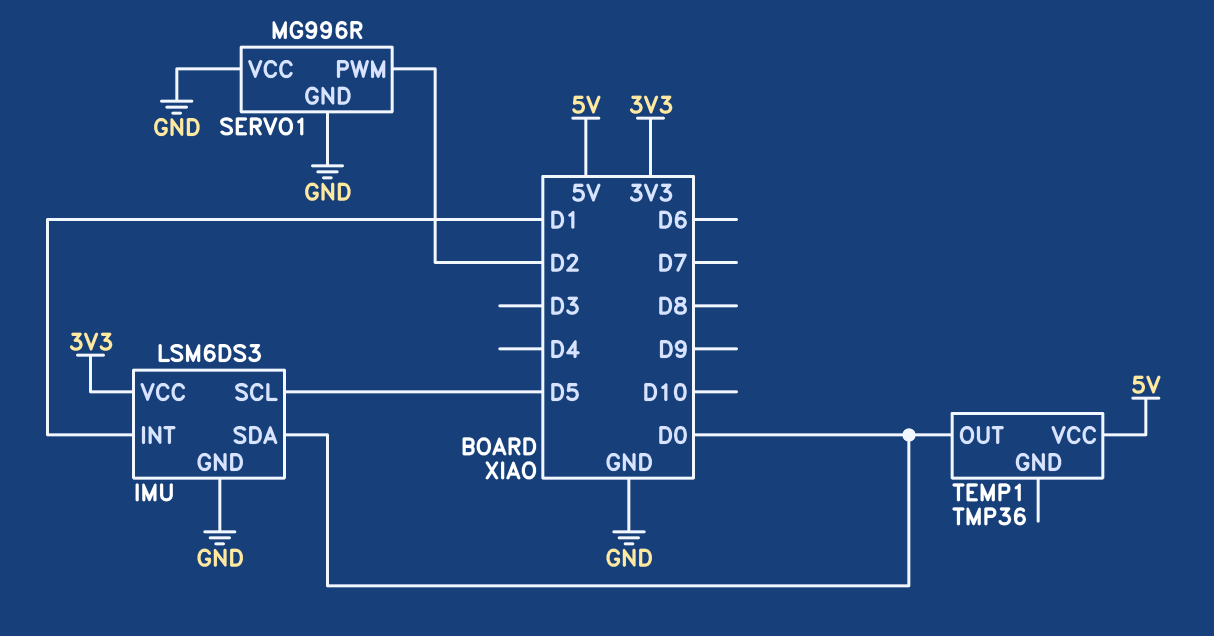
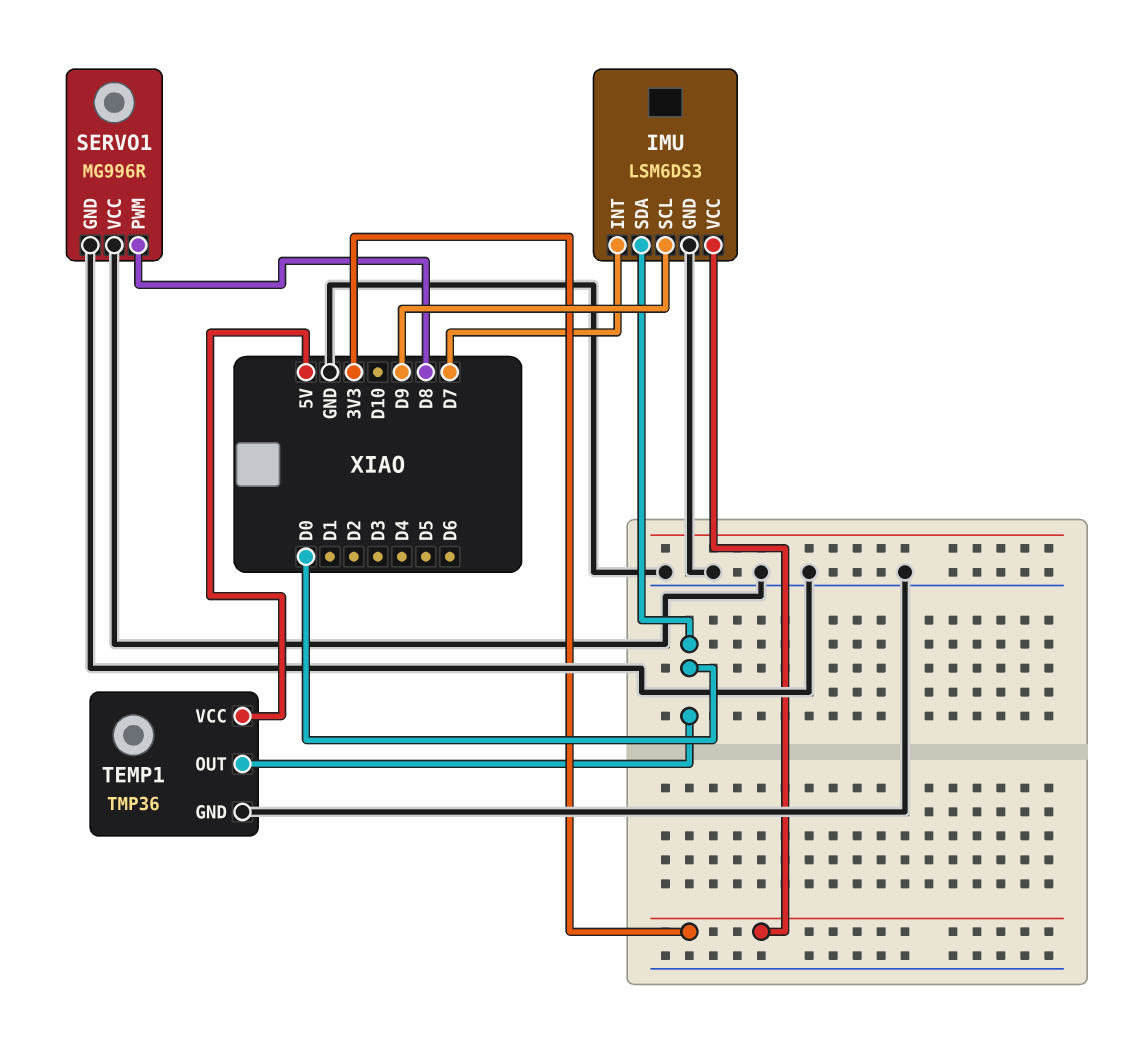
IMU pin INT: D1 -> D7
IMU pin SCL: D5 -> D9
SERVO1 pin PWM: D2 -> D8
TEMP1 pin GND: none -> GND

